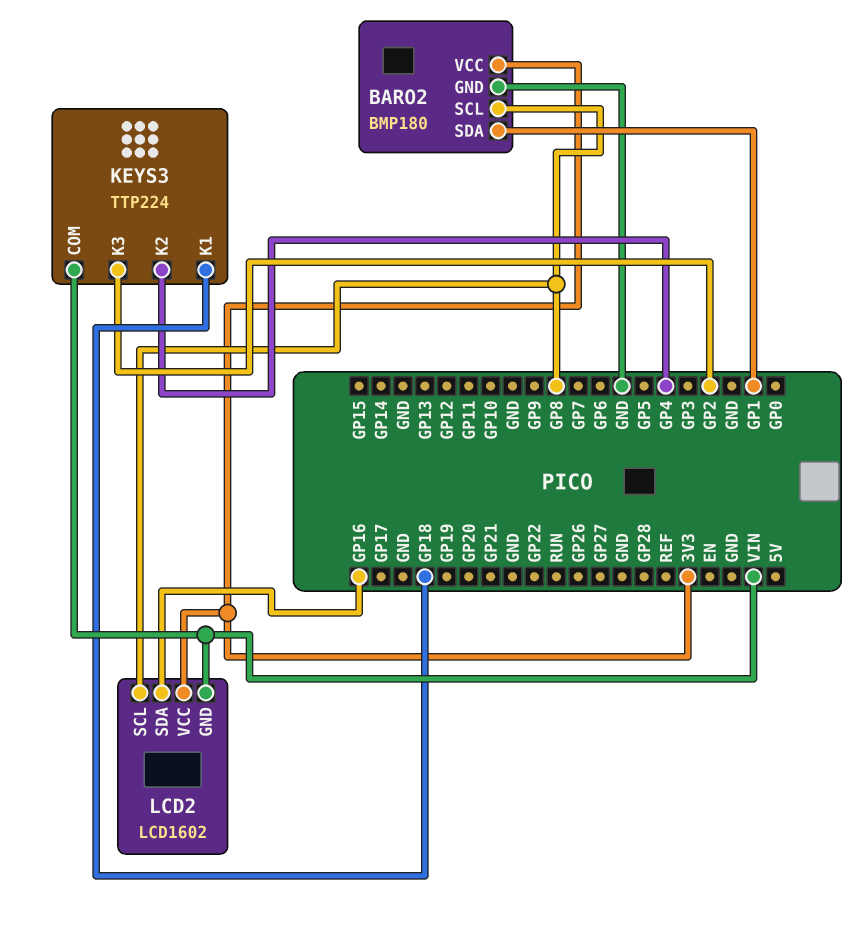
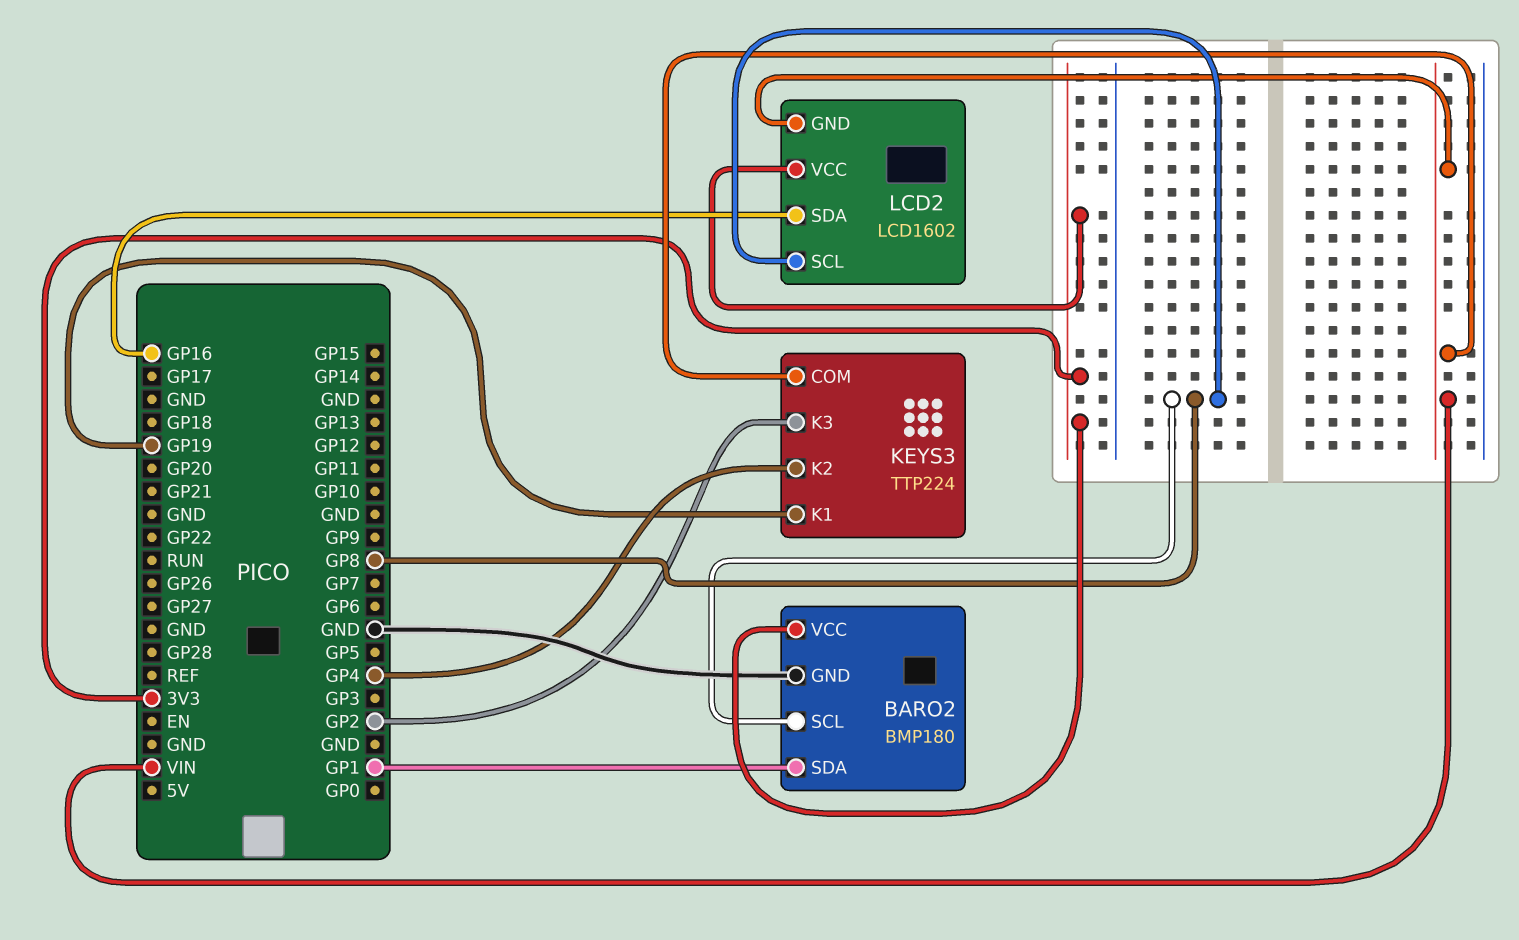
KEYS3 pin K1: GP18 -> GP19

